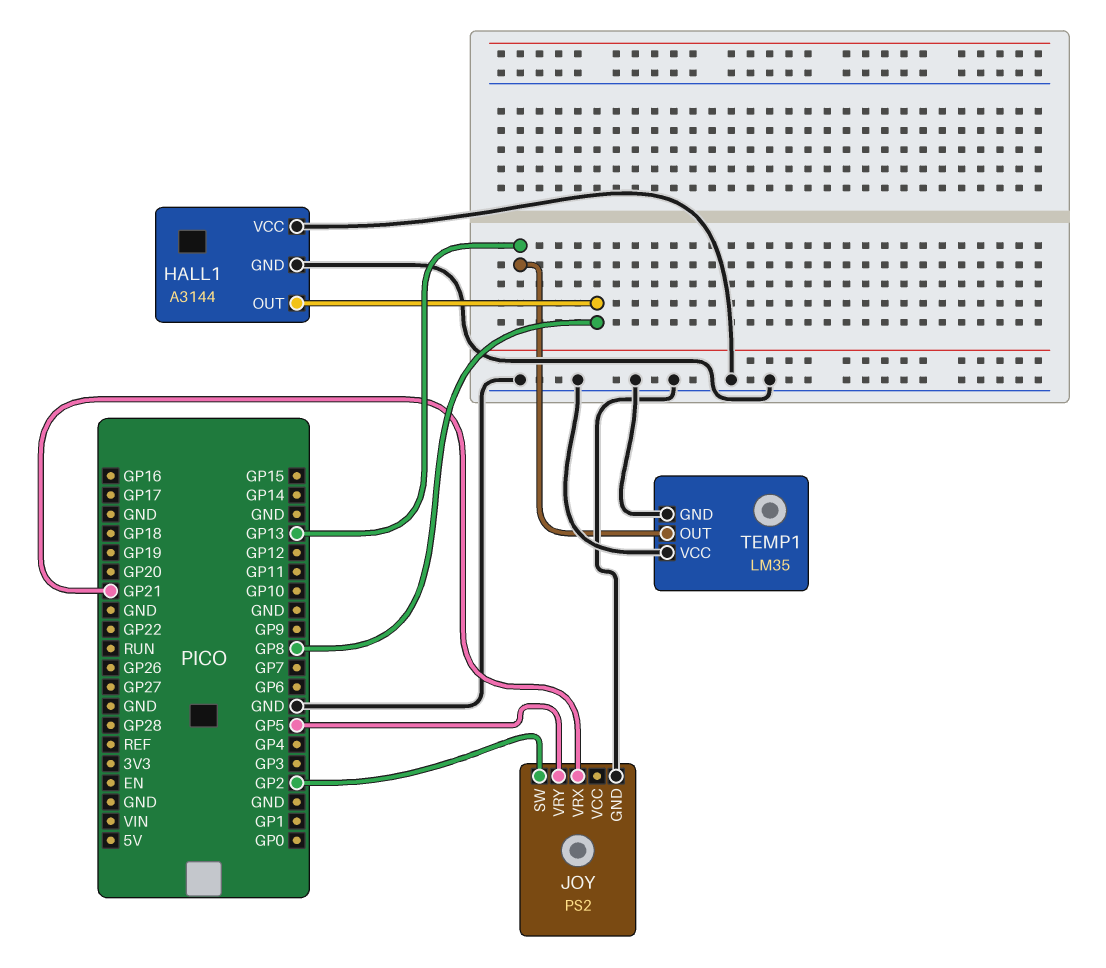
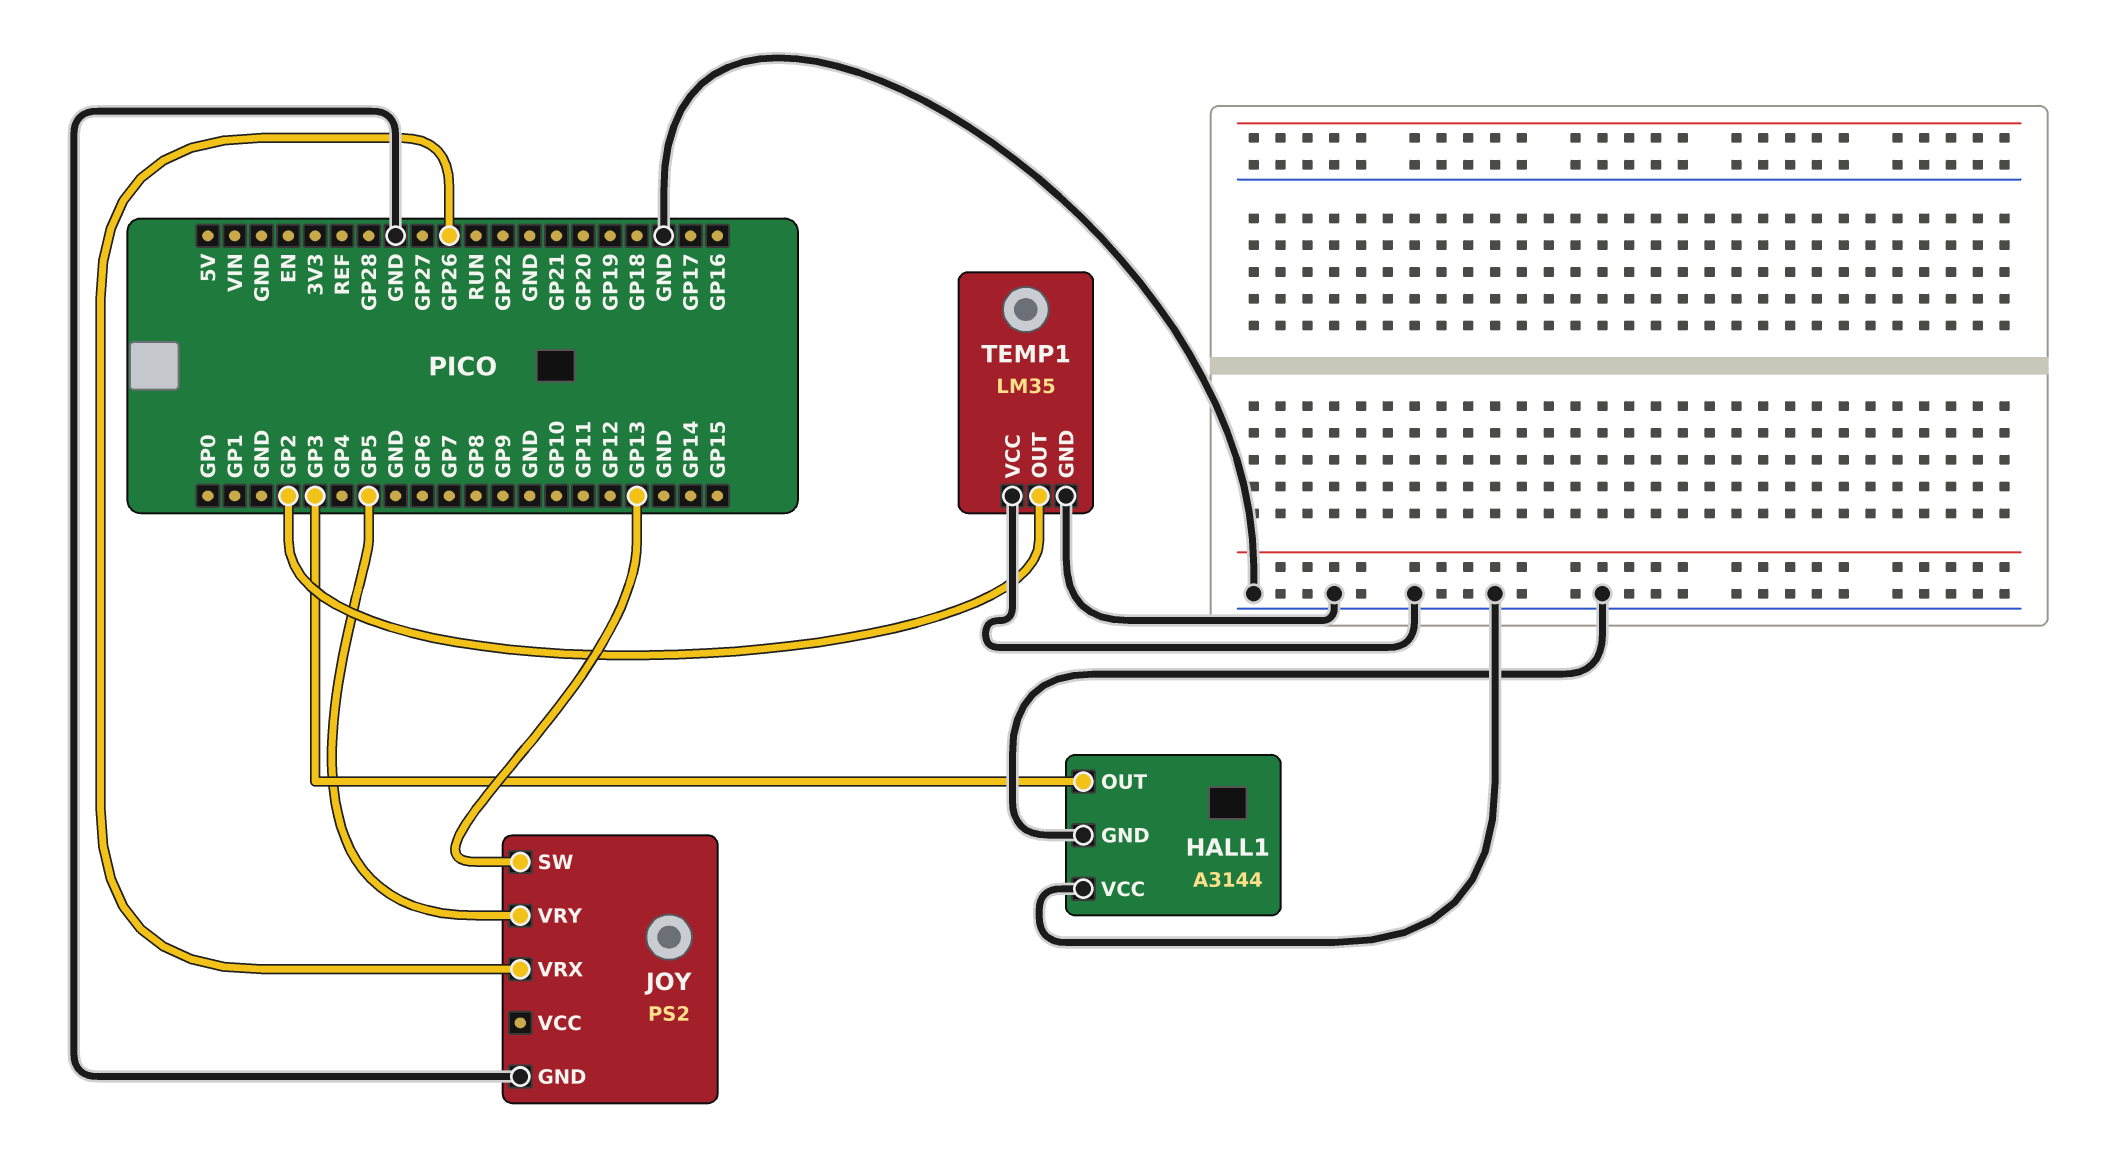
HALL1 pin OUT: GP8 -> GP3
JOY pin SW: GP2 -> GP13
JOY pin VRX: GP21 -> GP26
TEMP1 pin OUT: GP13 -> GP2

